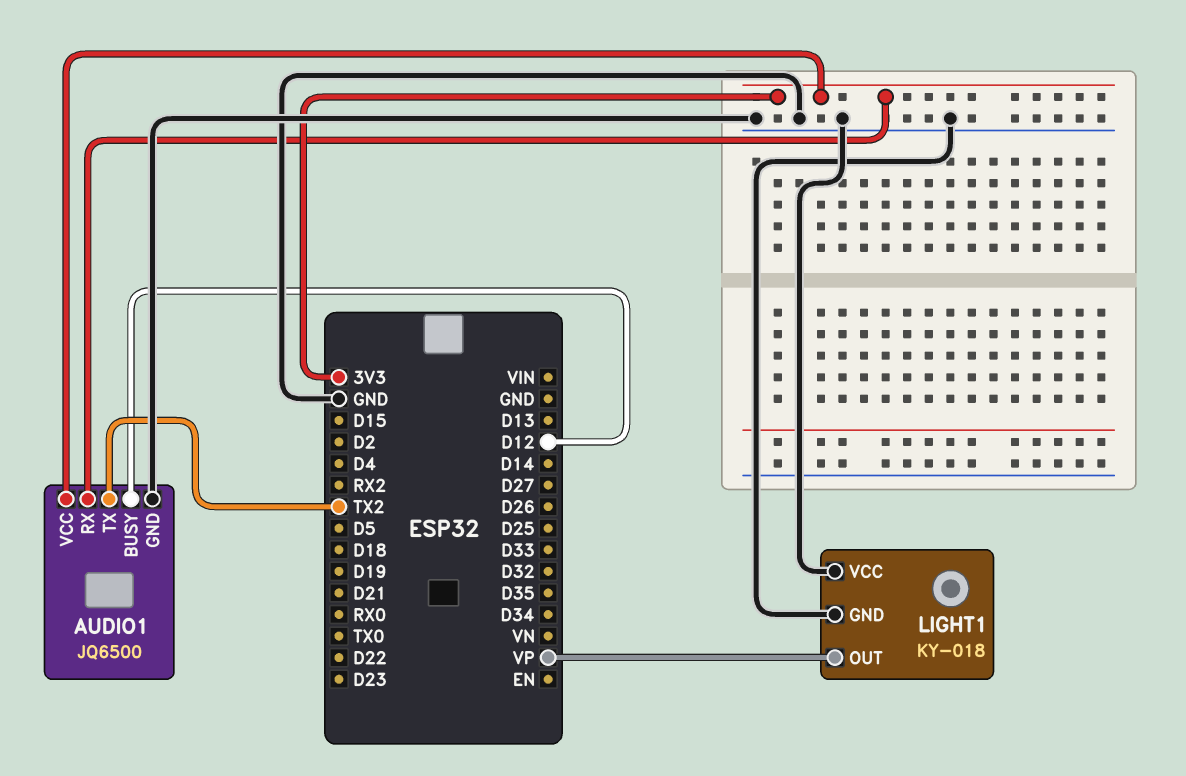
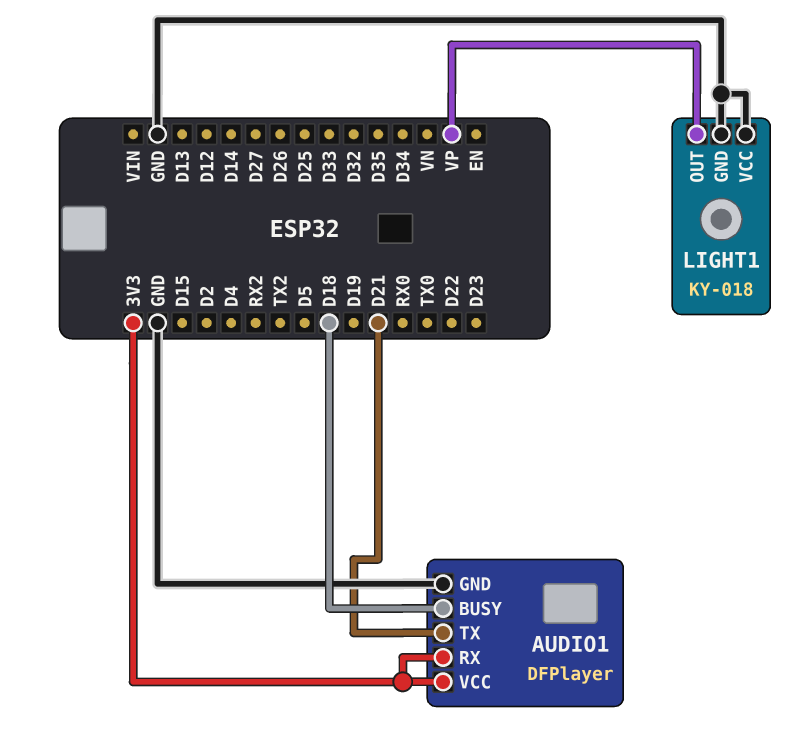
AUDIO1: JQ6500 -> DFPlayer
AUDIO1 pin BUSY: D12 -> D18
AUDIO1 pin TX: TX2 -> D21

